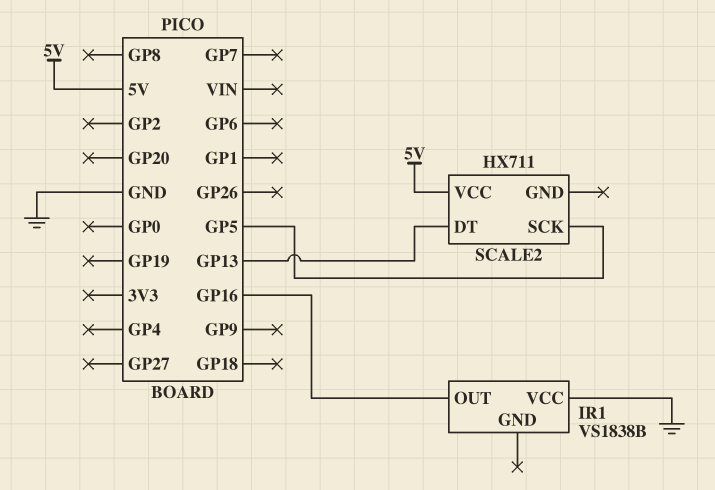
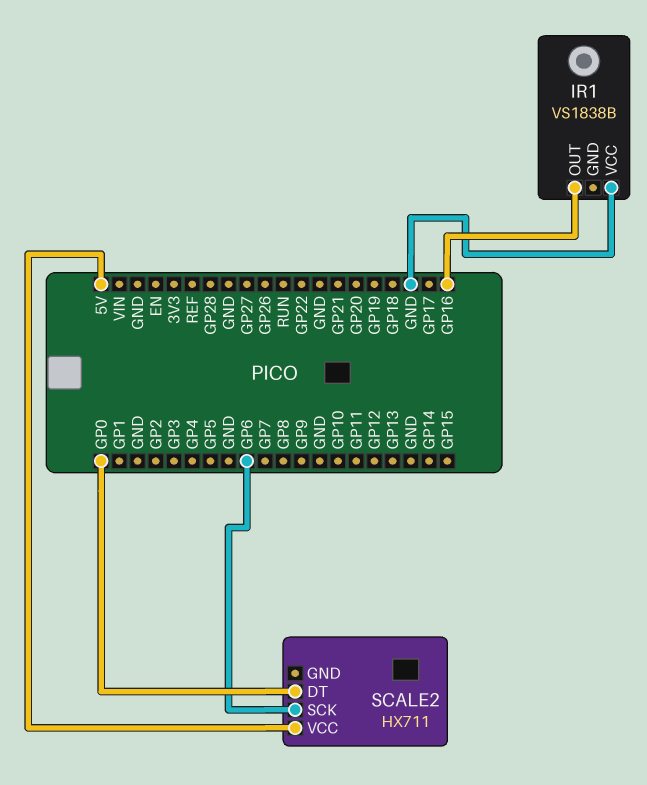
SCALE2 pin DT: GP13 -> GP0
SCALE2 pin SCK: GP5 -> GP6

